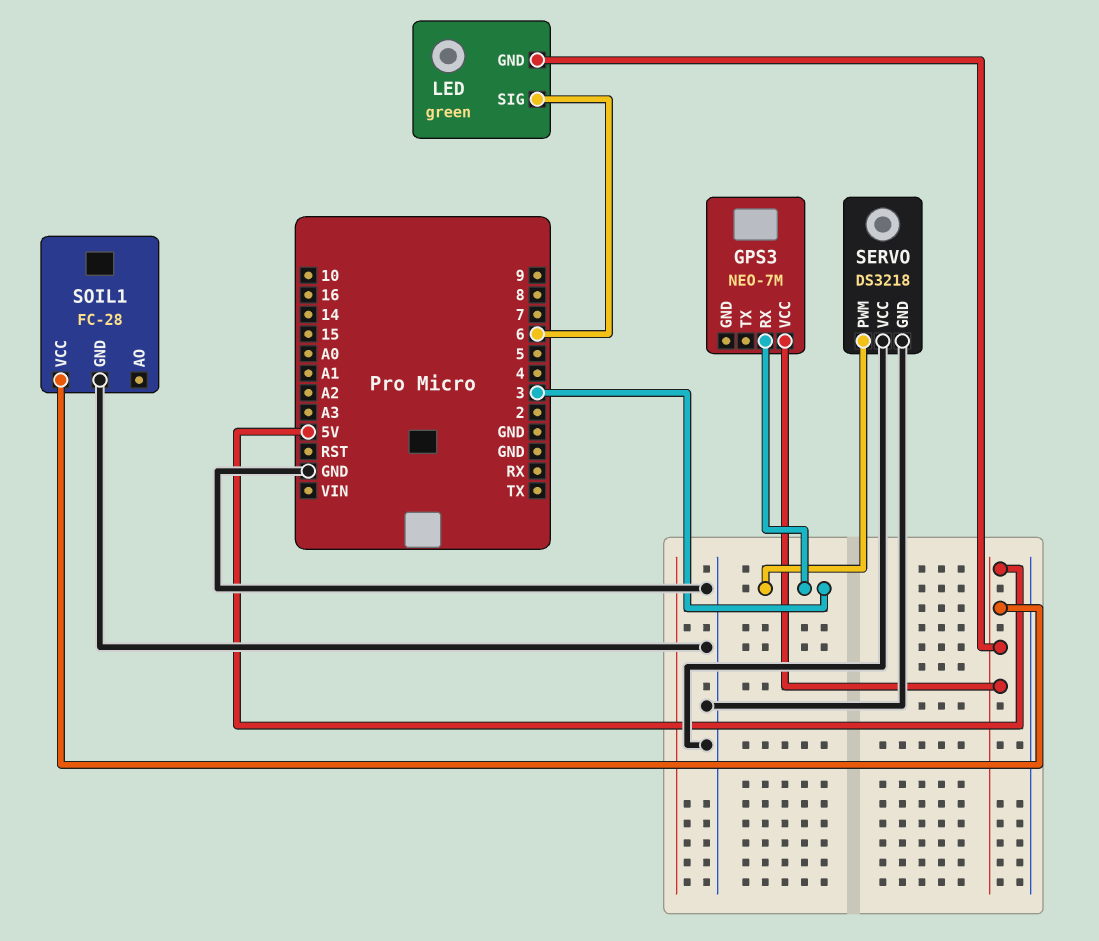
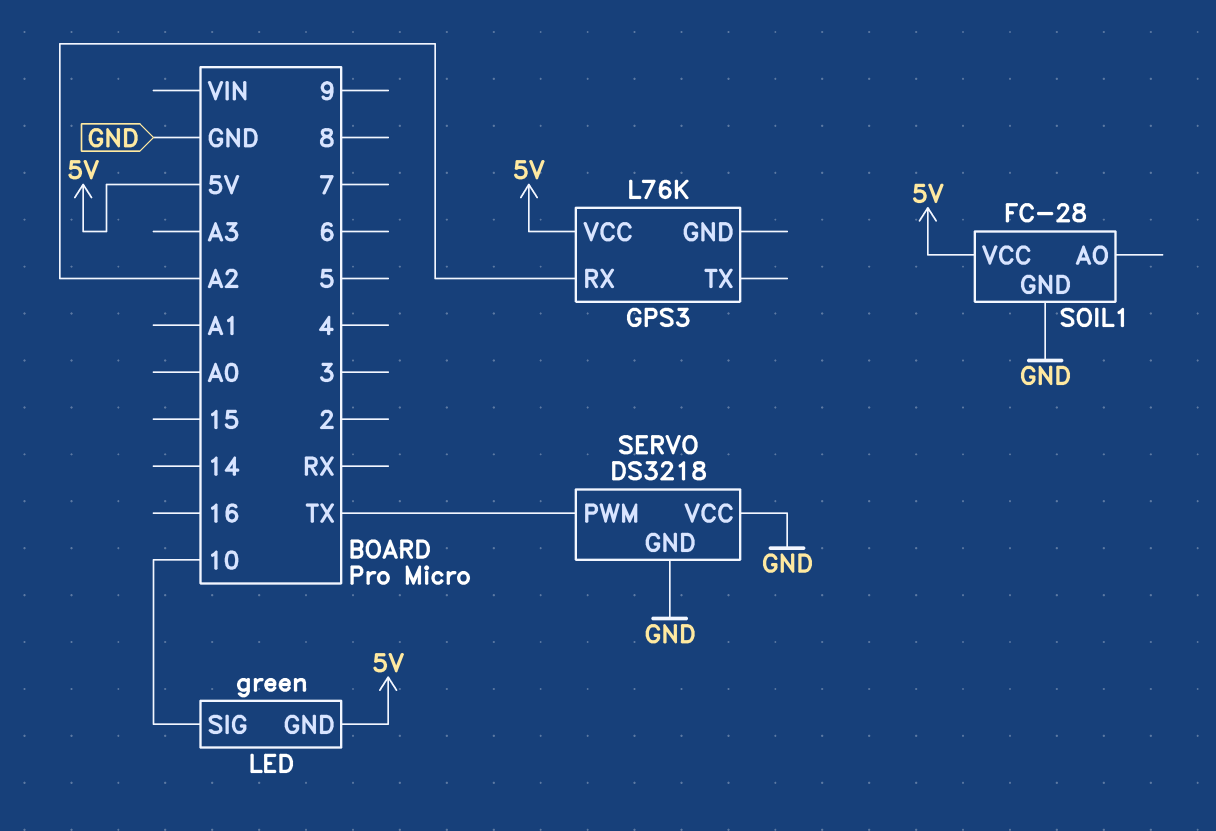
GPS3: NEO-7M -> L76K
GPS3 pin RX: 3 -> A2
LED pin SIG: 6 -> 10
SERVO pin PWM: 3 -> TX

